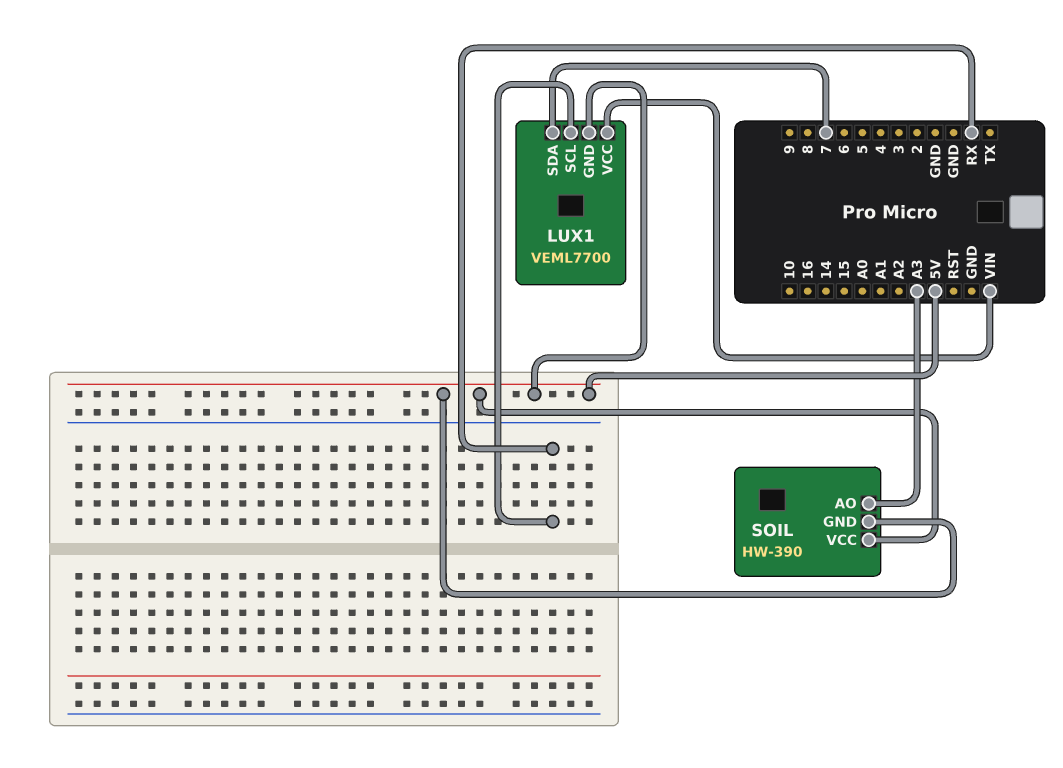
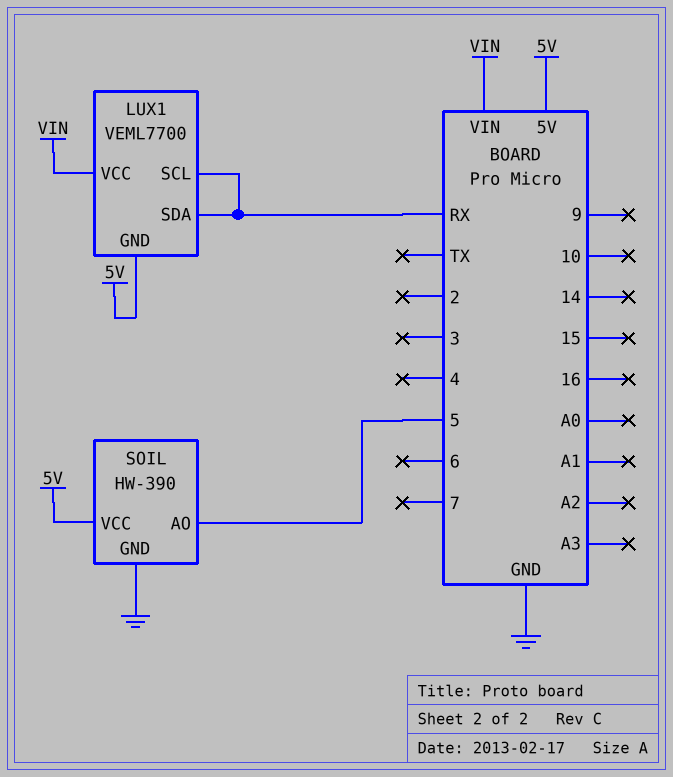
LUX1 pin SDA: 7 -> RX
SOIL pin AO: A3 -> 5
SOIL pin GND: 5V -> GND

